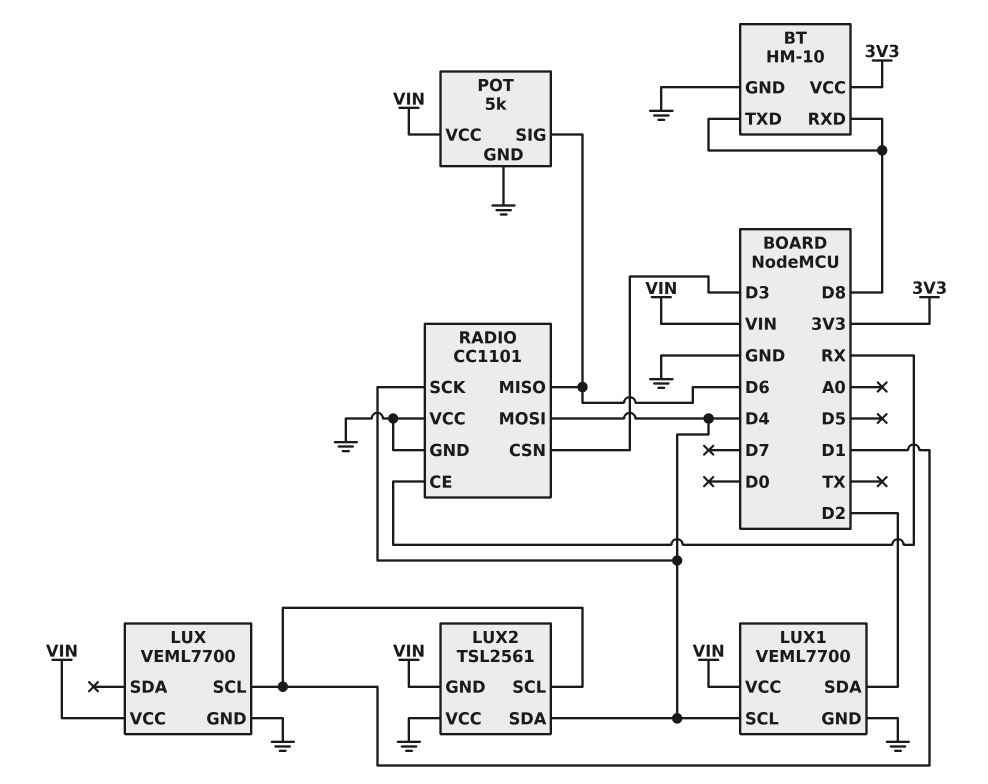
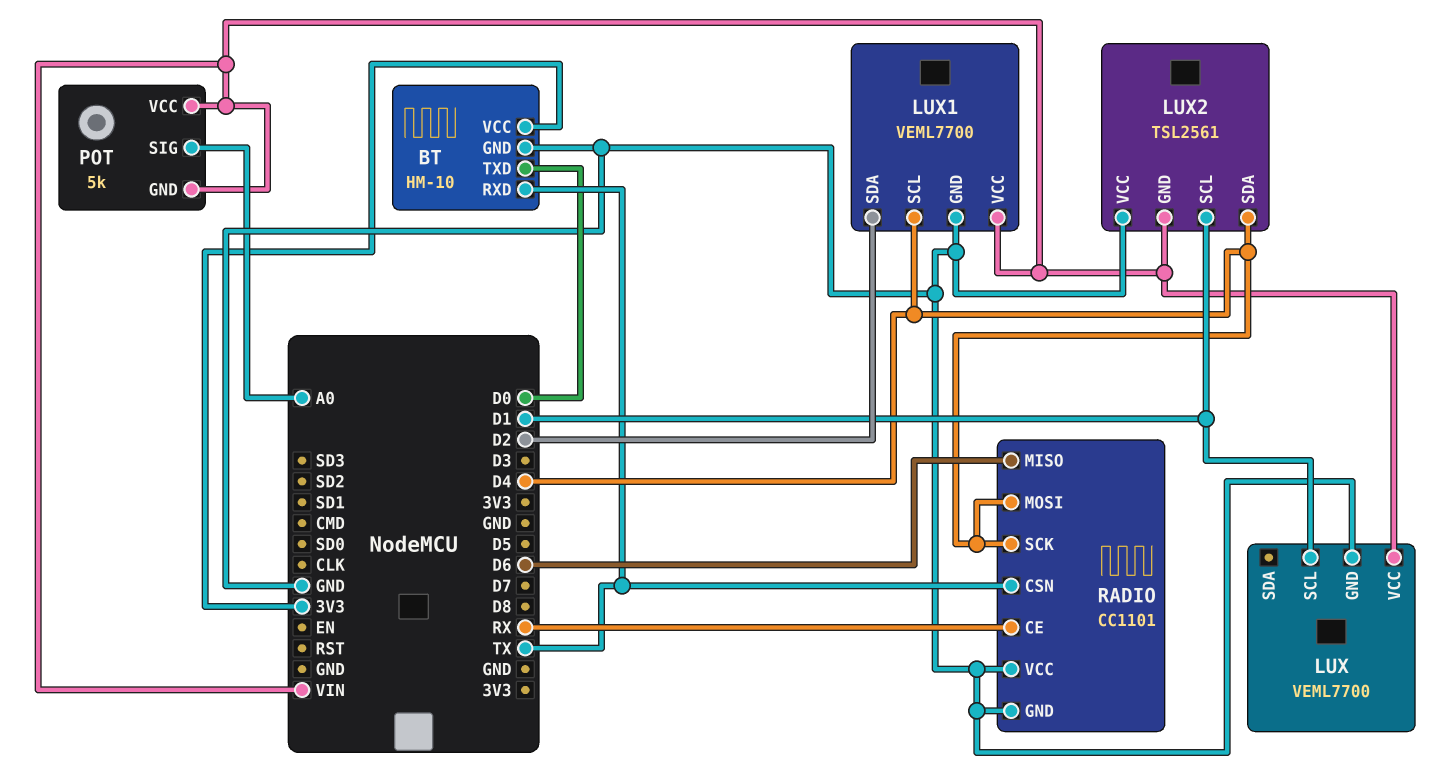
BT pin RXD: D8 -> TX
BT pin TXD: D8 -> D0
POT pin GND: GND -> VIN
POT pin SIG: D6 -> A0
RADIO pin CSN: D3 -> TX

